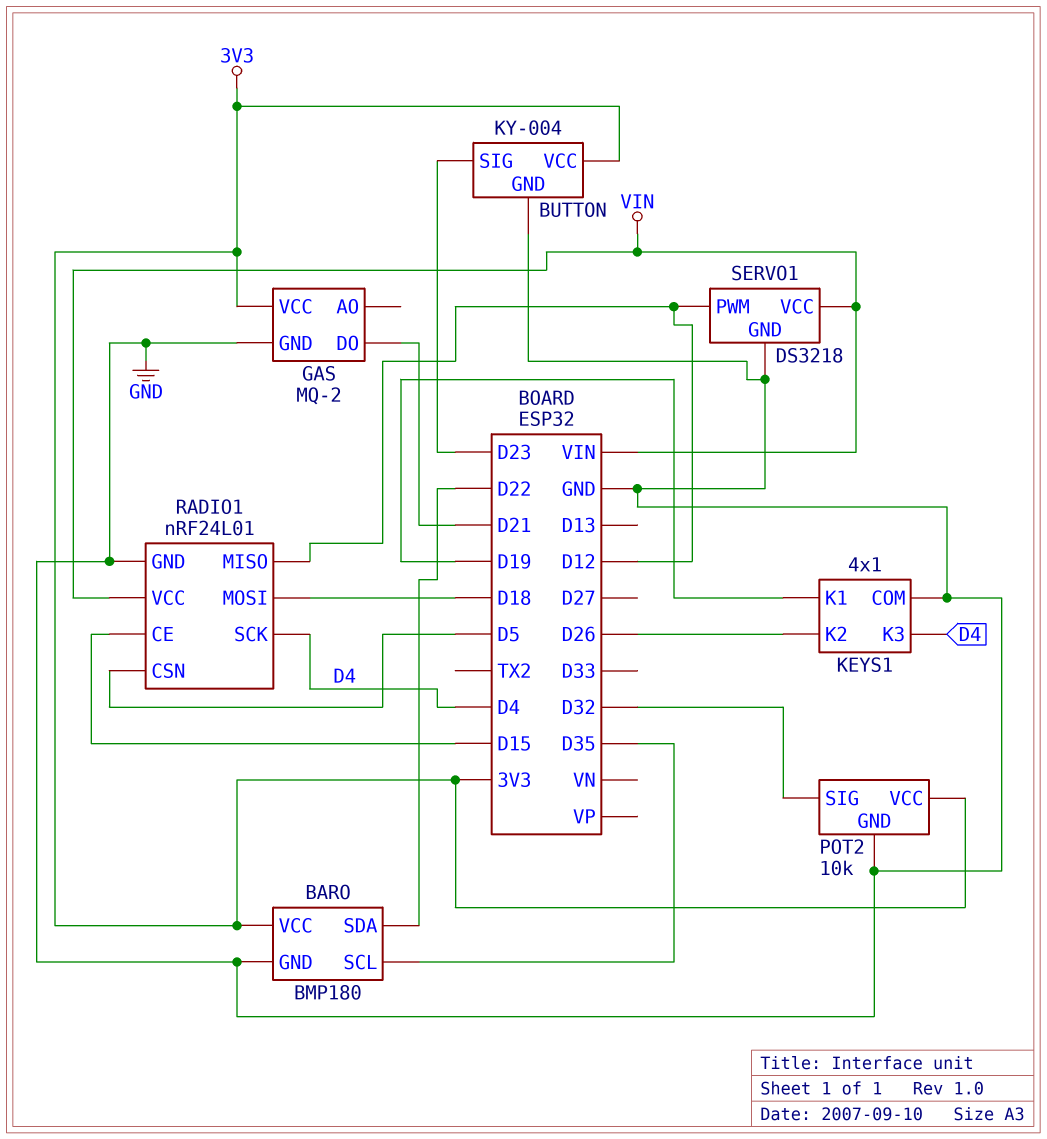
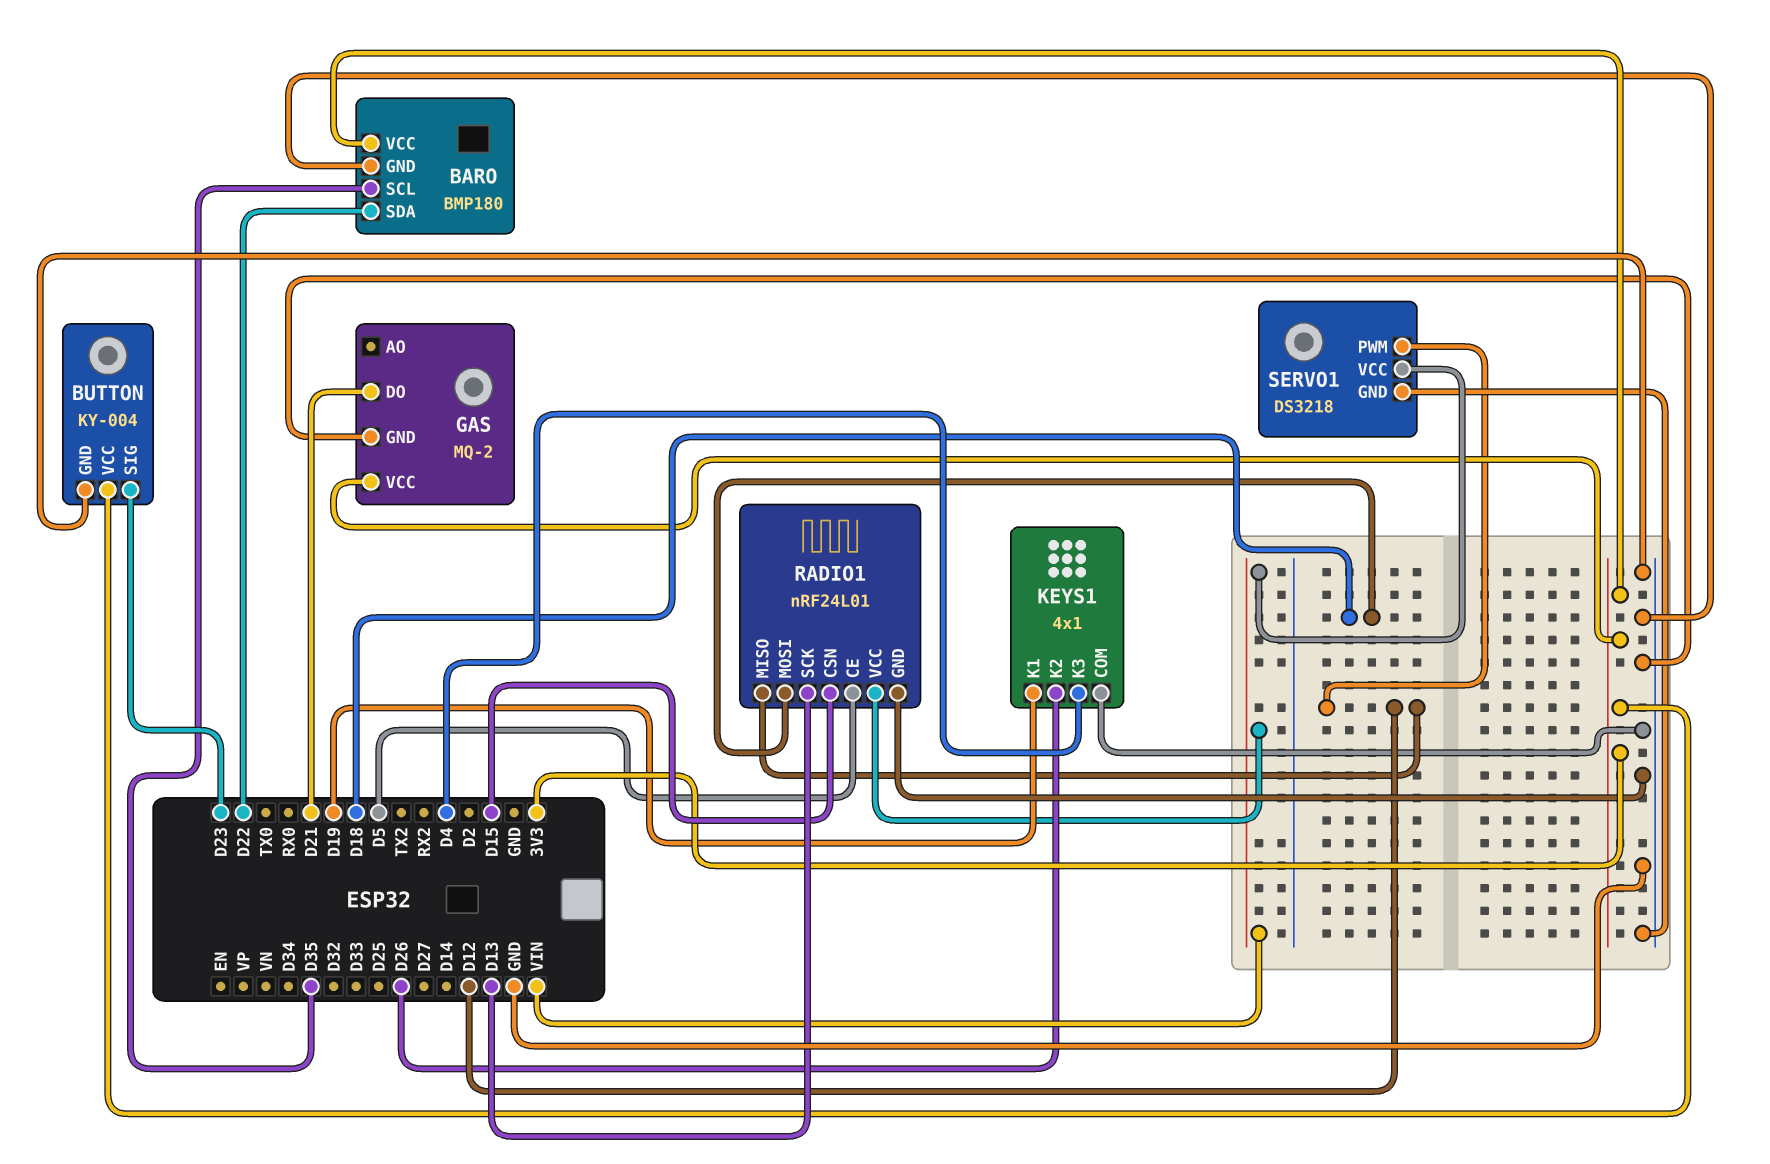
POT2: 10k -> none
POT2 pin GND: GND -> none
POT2 pin SIG: D32 -> none
POT2 pin VCC: 3V3 -> none
RADIO1 pin CE: D15 -> D5
RADIO1 pin CSN: D5 -> D15
RADIO1 pin SCK: D4 -> D13

